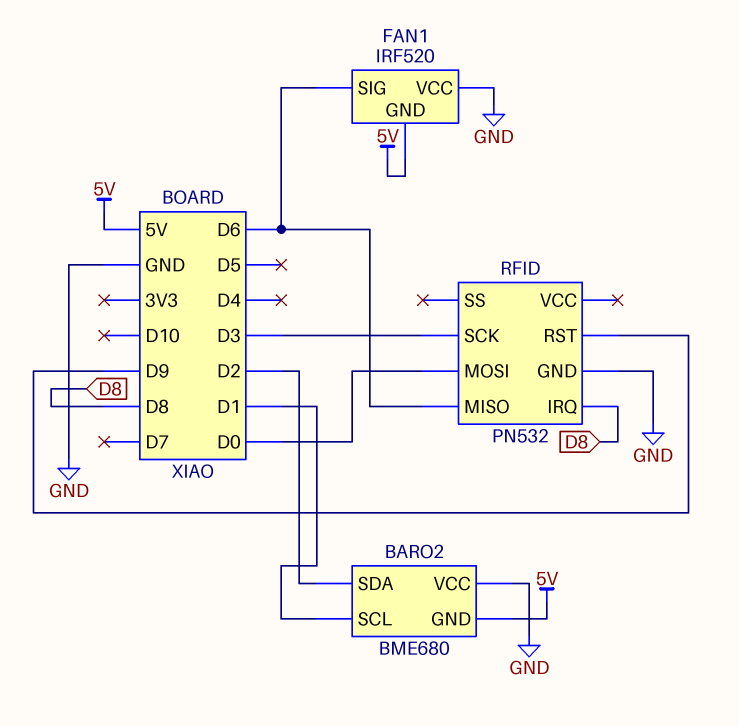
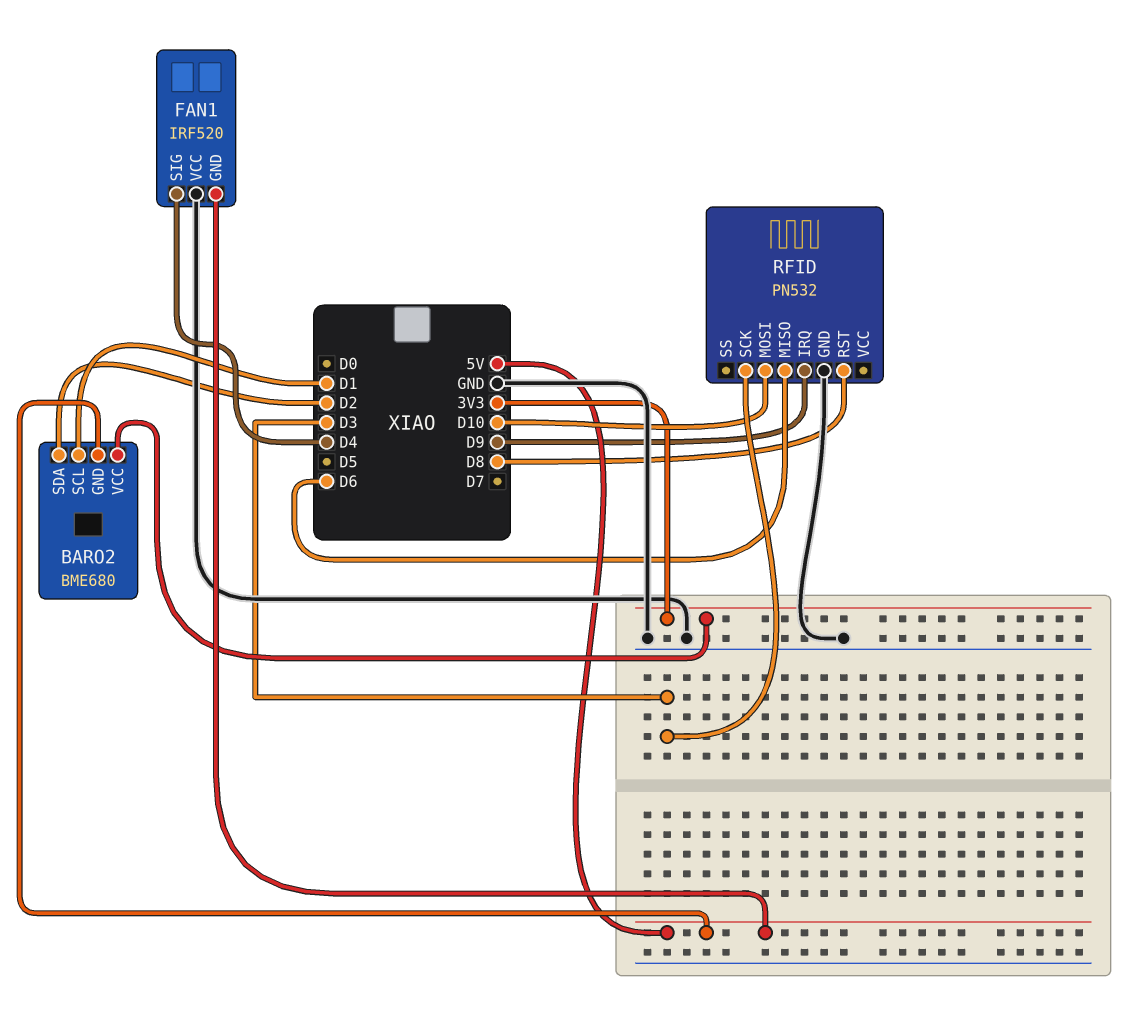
BARO2 pin VCC: GND -> 3V3
FAN1 pin SIG: D6 -> D4
RFID pin IRQ: D8 -> D9
RFID pin MOSI: D0 -> D10
RFID pin RST: D9 -> D8

